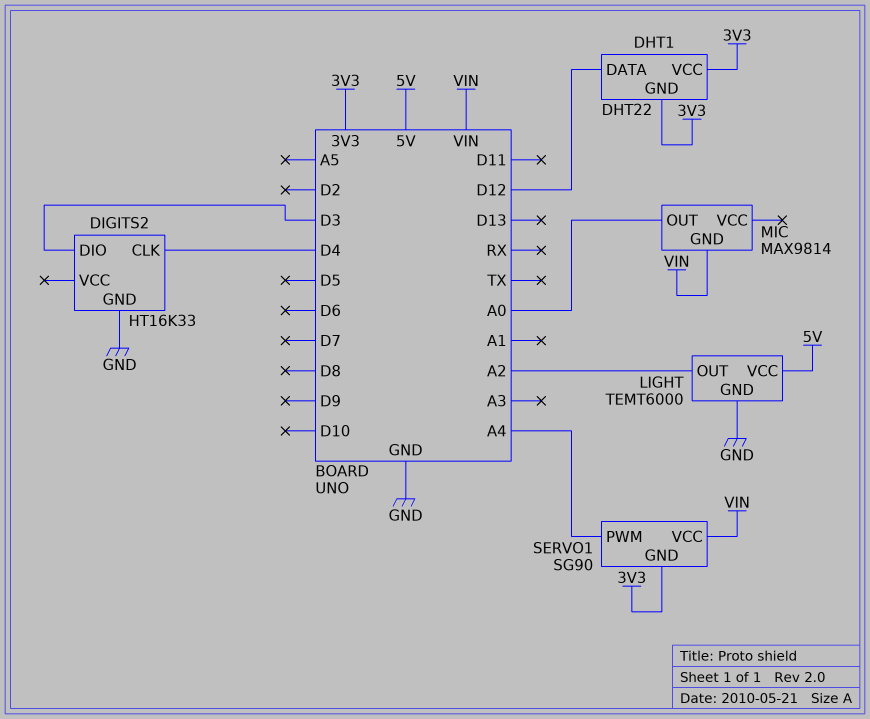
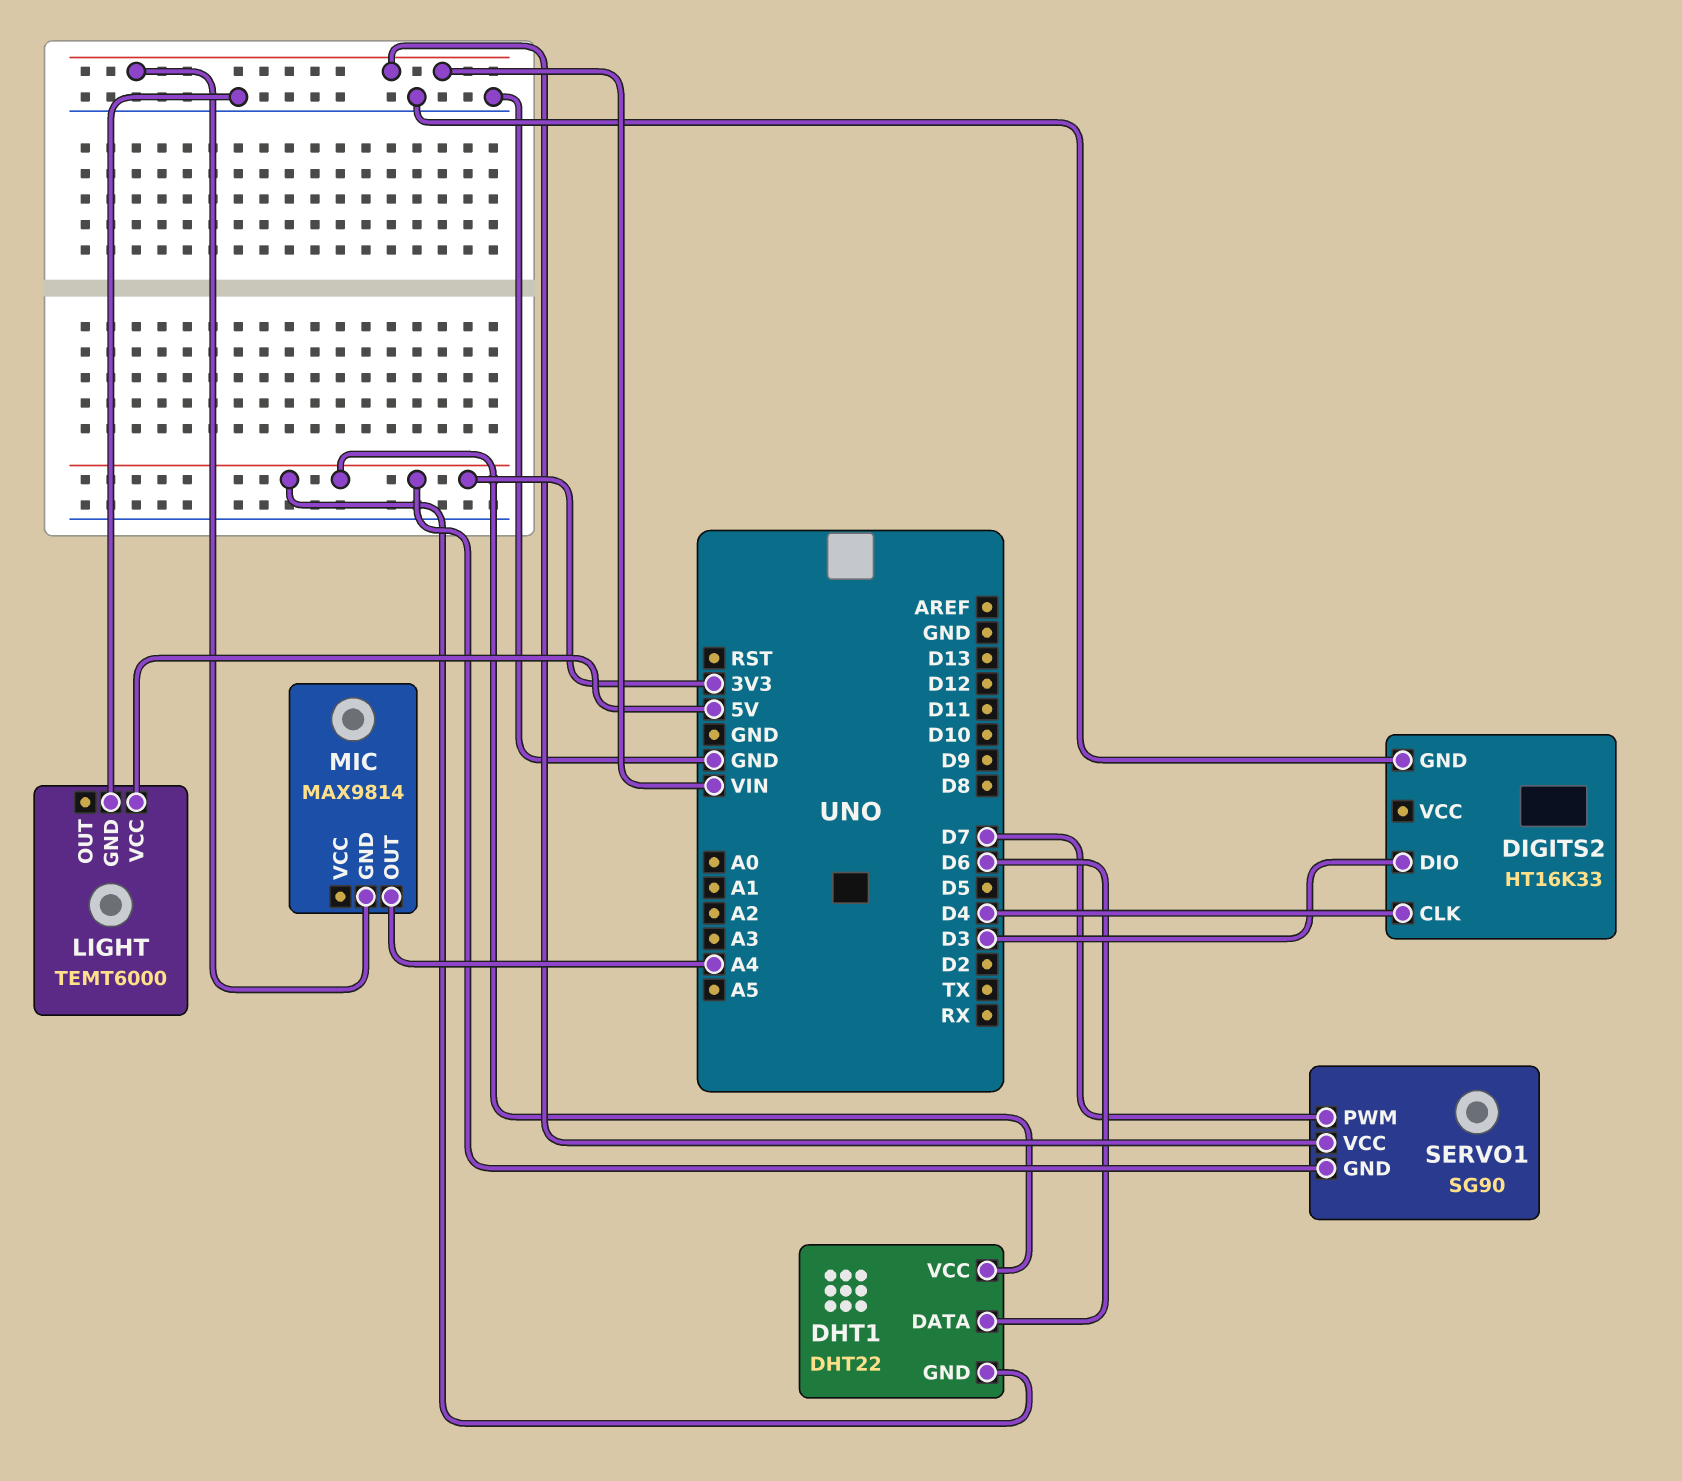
DHT1 pin DATA: D12 -> D6
LIGHT pin OUT: A2 -> none
MIC pin OUT: A0 -> A4
SERVO1 pin PWM: A4 -> D7

